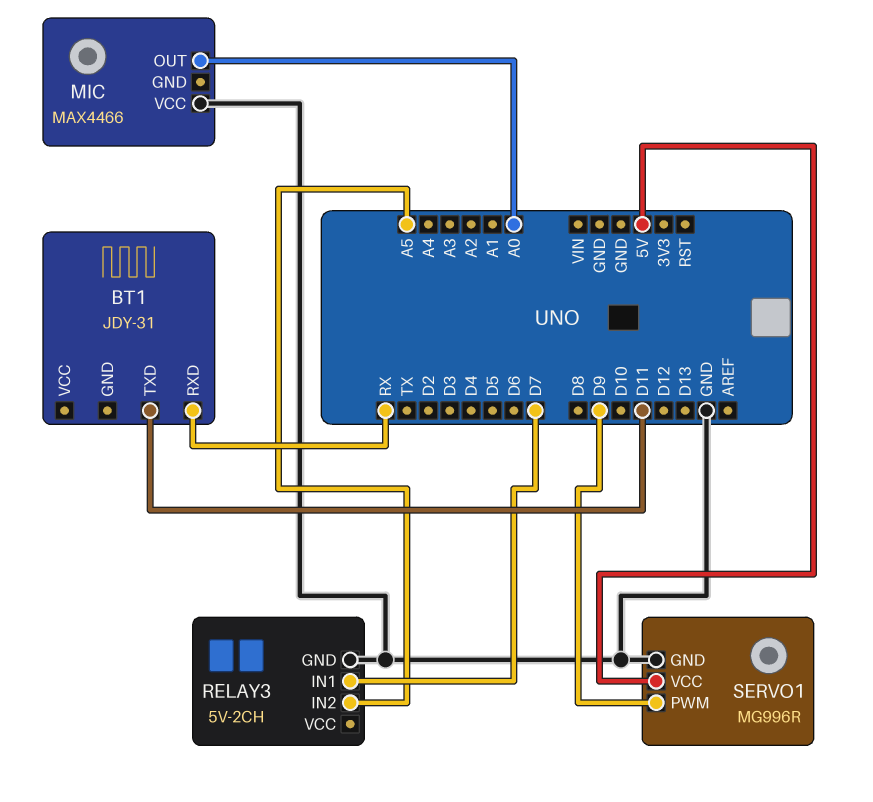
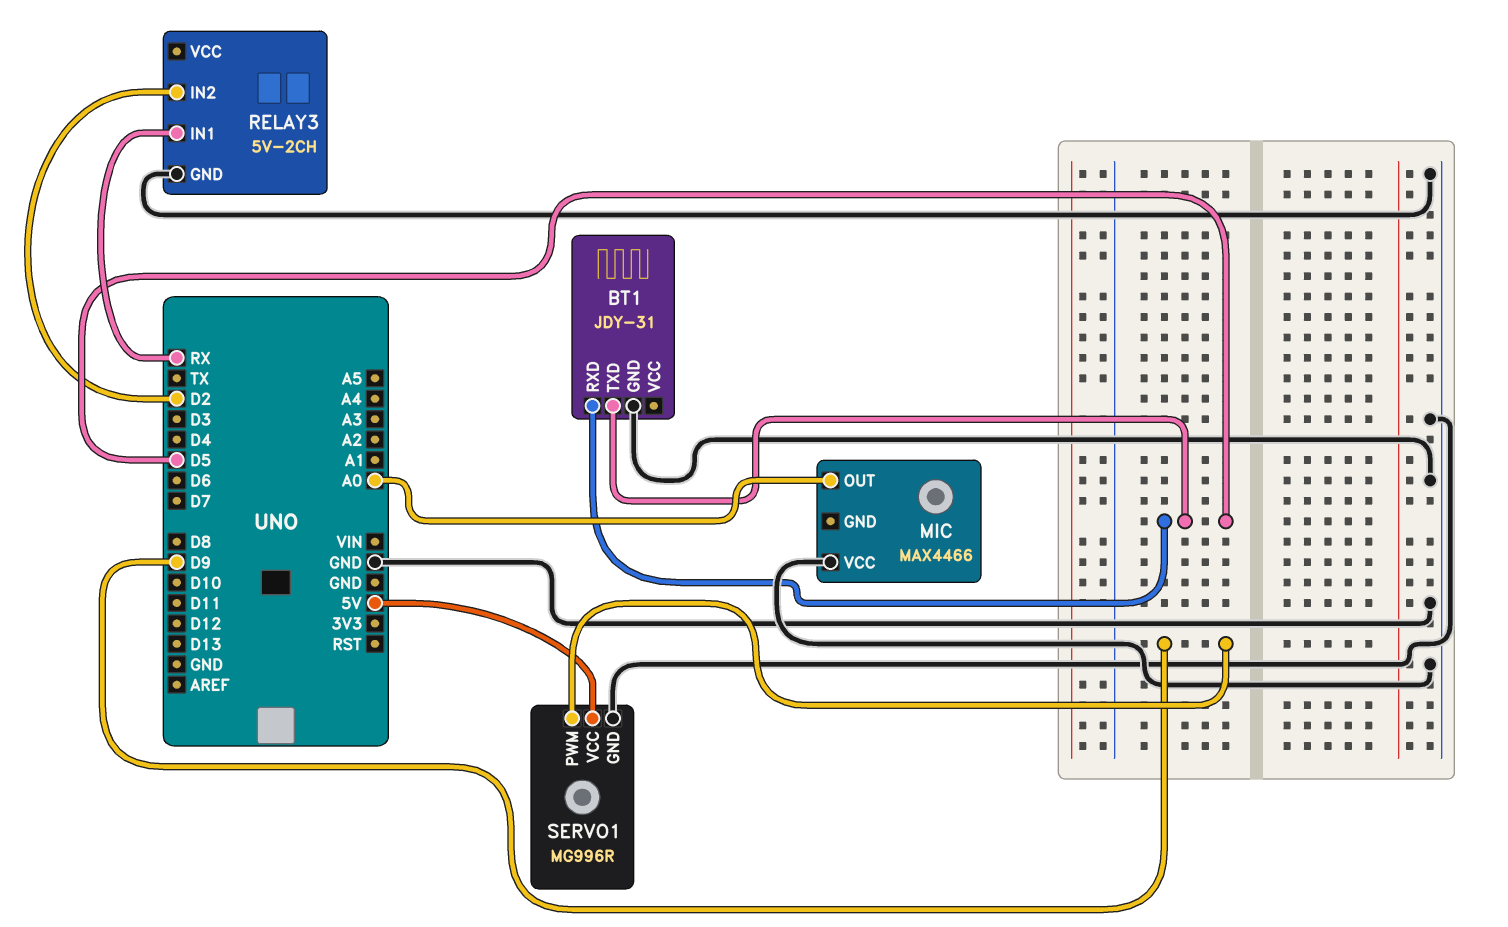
BT1 pin GND: none -> GND
BT1 pin RXD: RX -> D5
BT1 pin TXD: D11 -> D5
RELAY3 pin IN1: D7 -> RX
RELAY3 pin IN2: A5 -> D2

